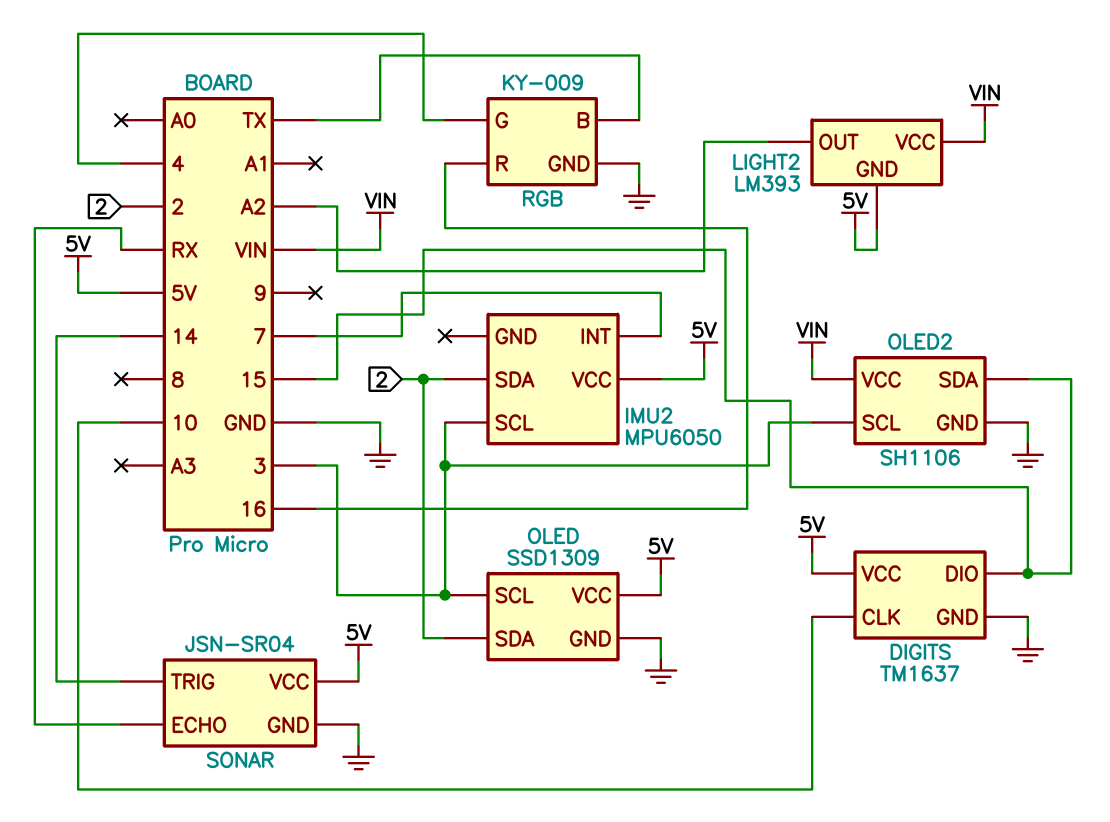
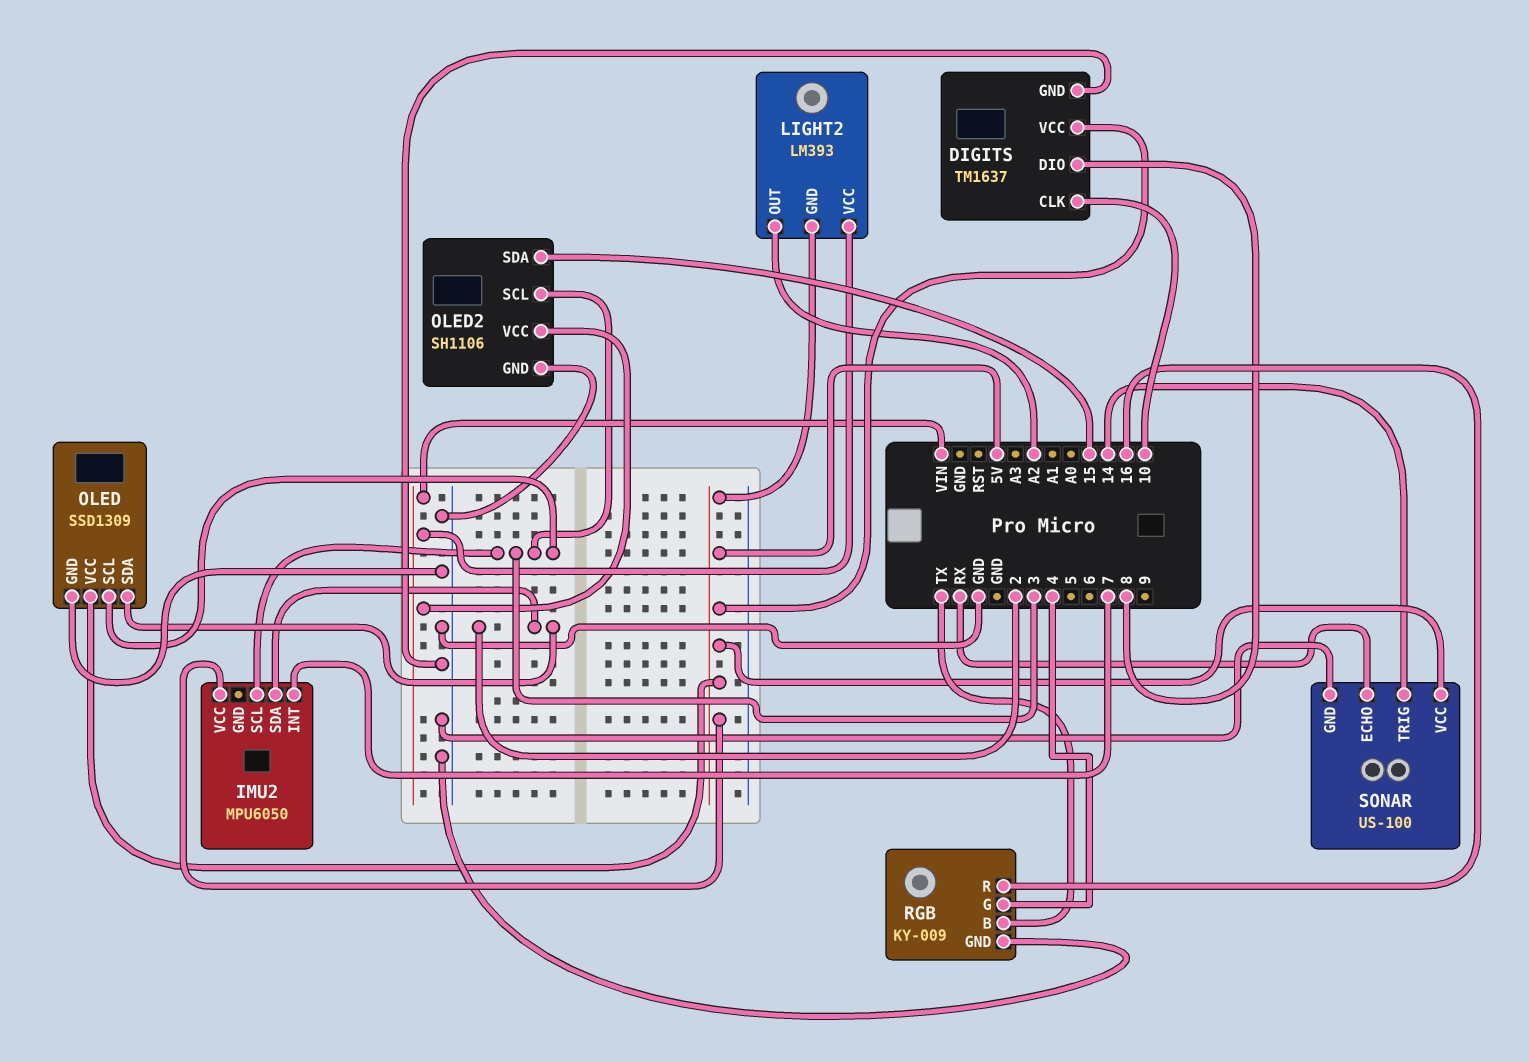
DIGITS pin DIO: 15 -> 8
SONAR: JSN-SR04 -> US-100

